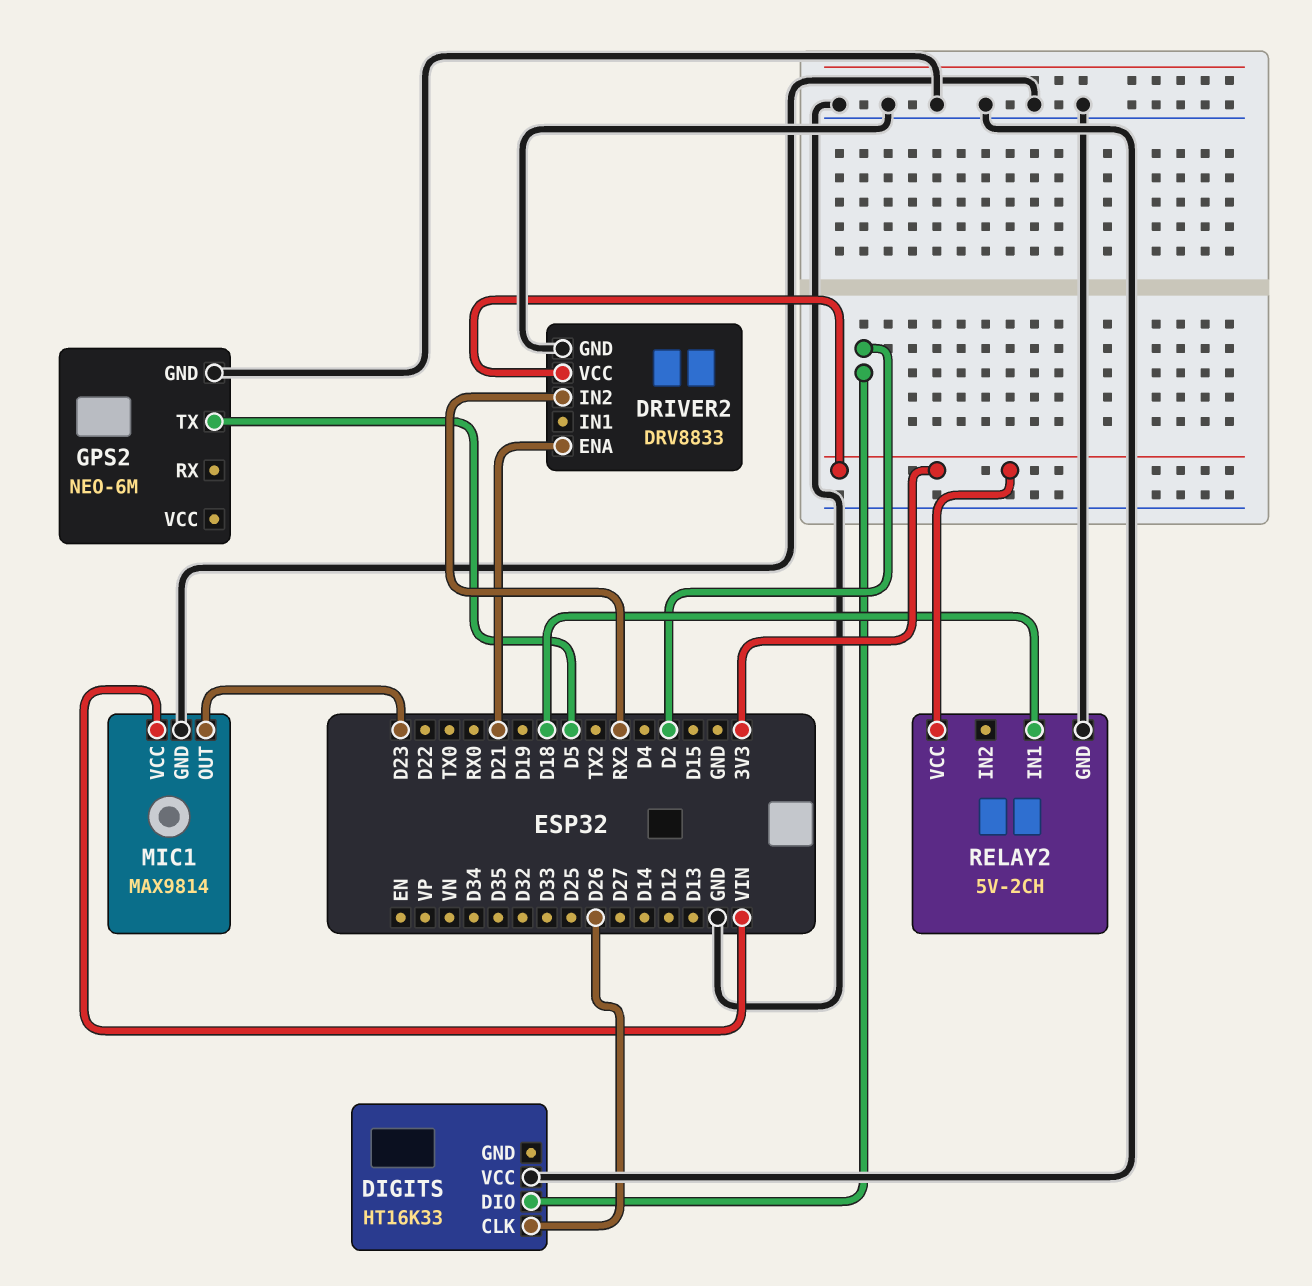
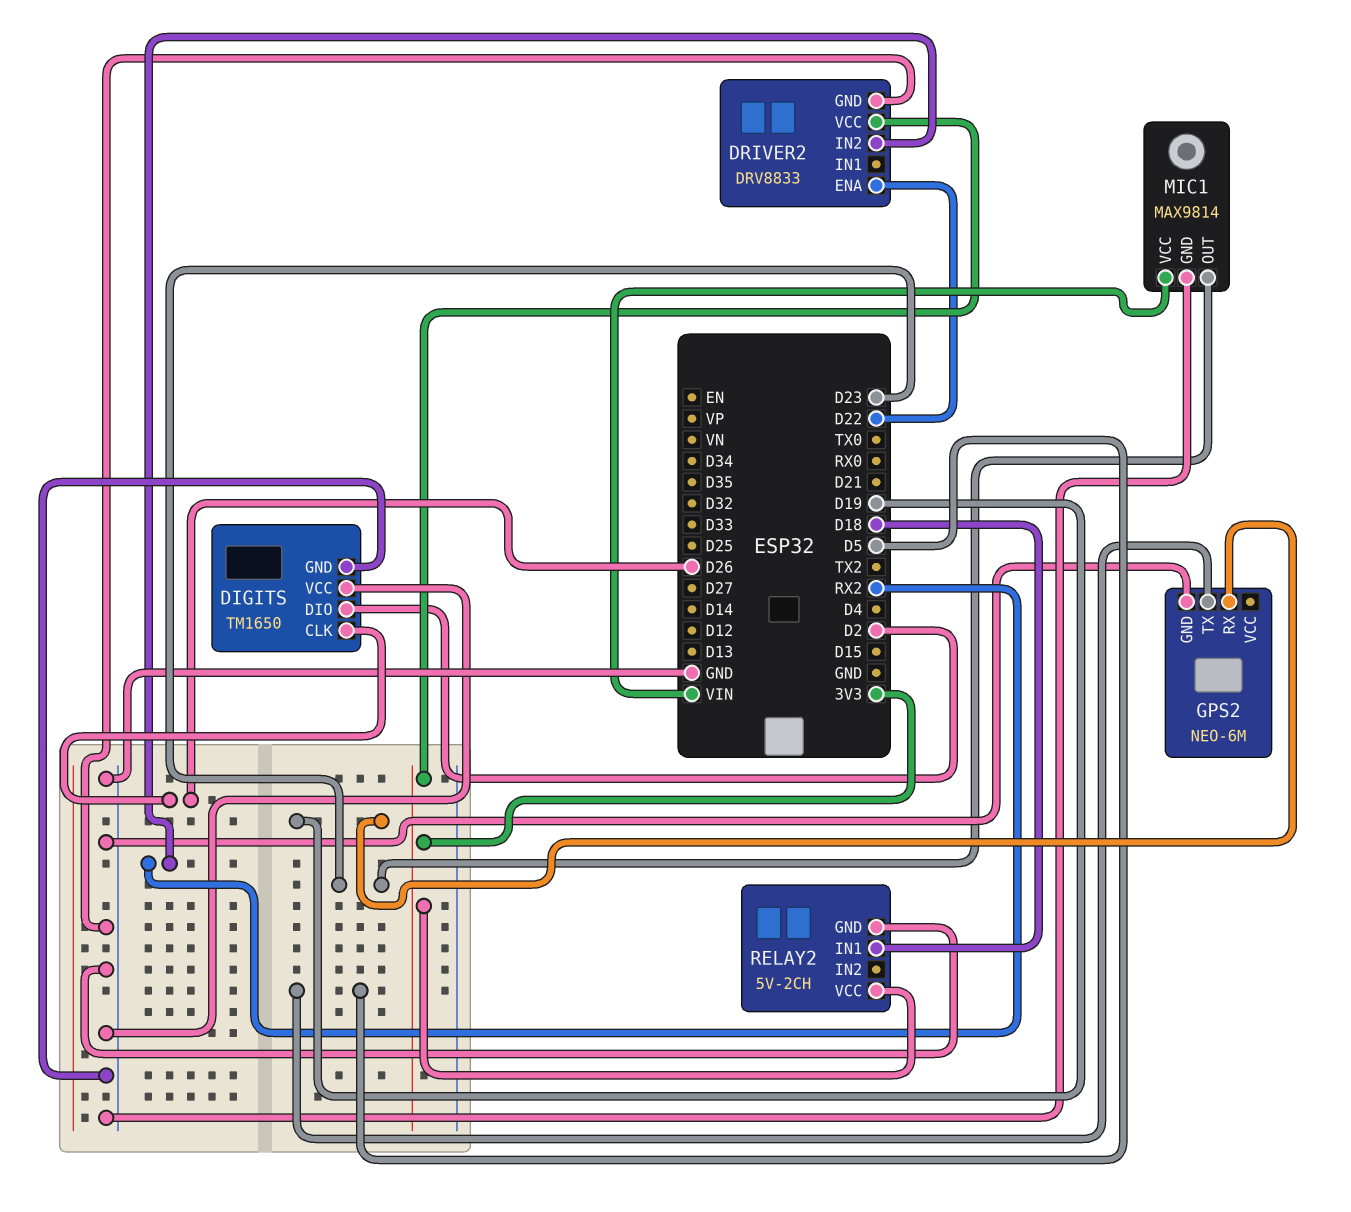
DIGITS: HT16K33 -> TM1650
DIGITS pin GND: none -> GND
DRIVER2 pin ENA: D21 -> D22
GPS2 pin RX: none -> D19

